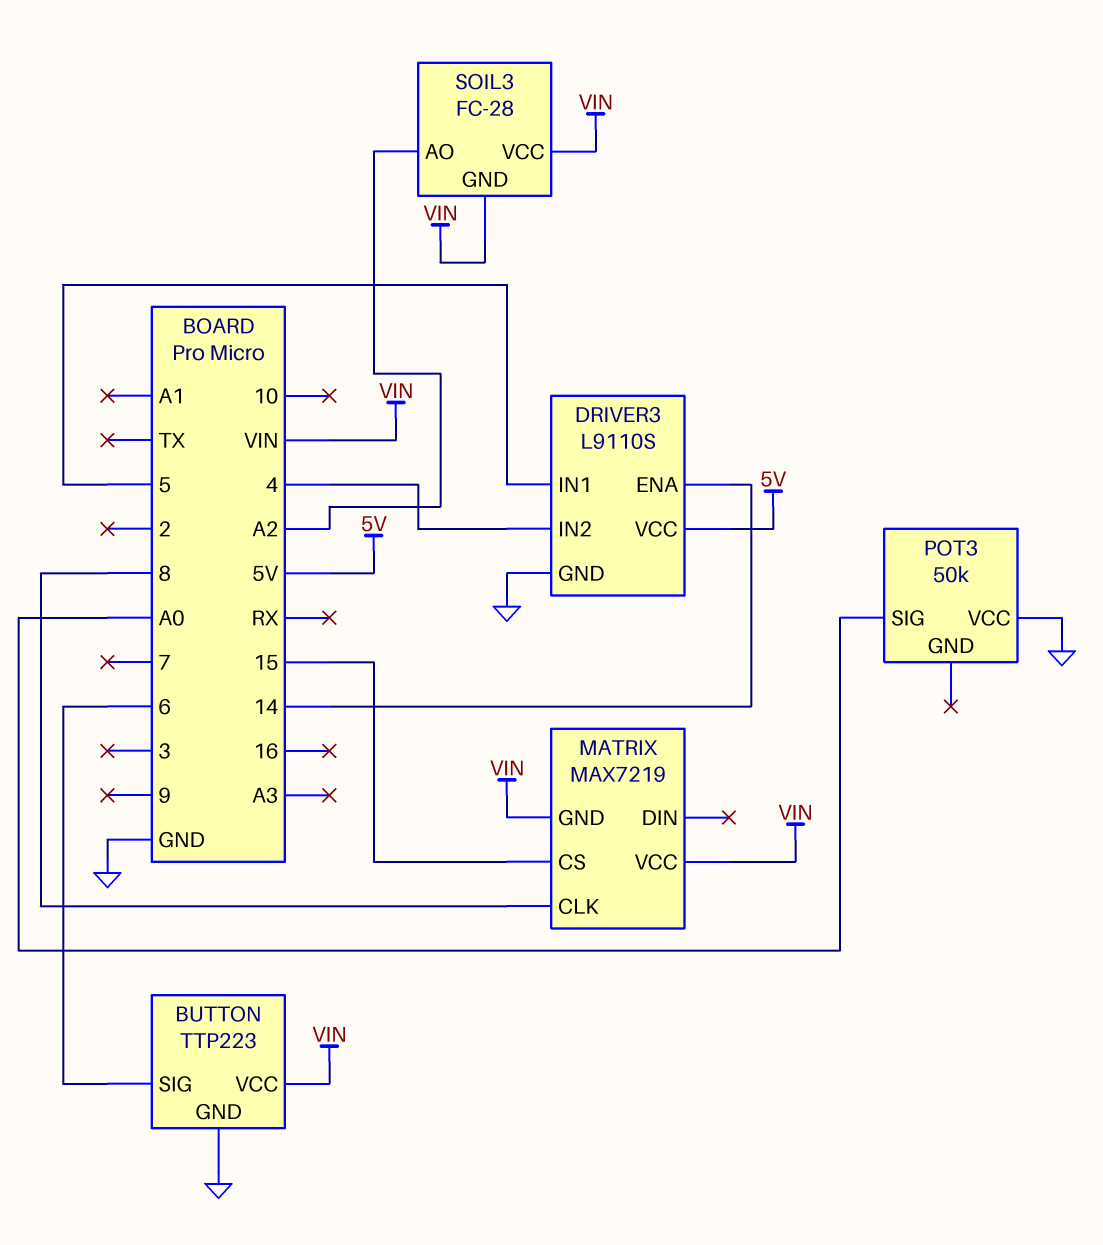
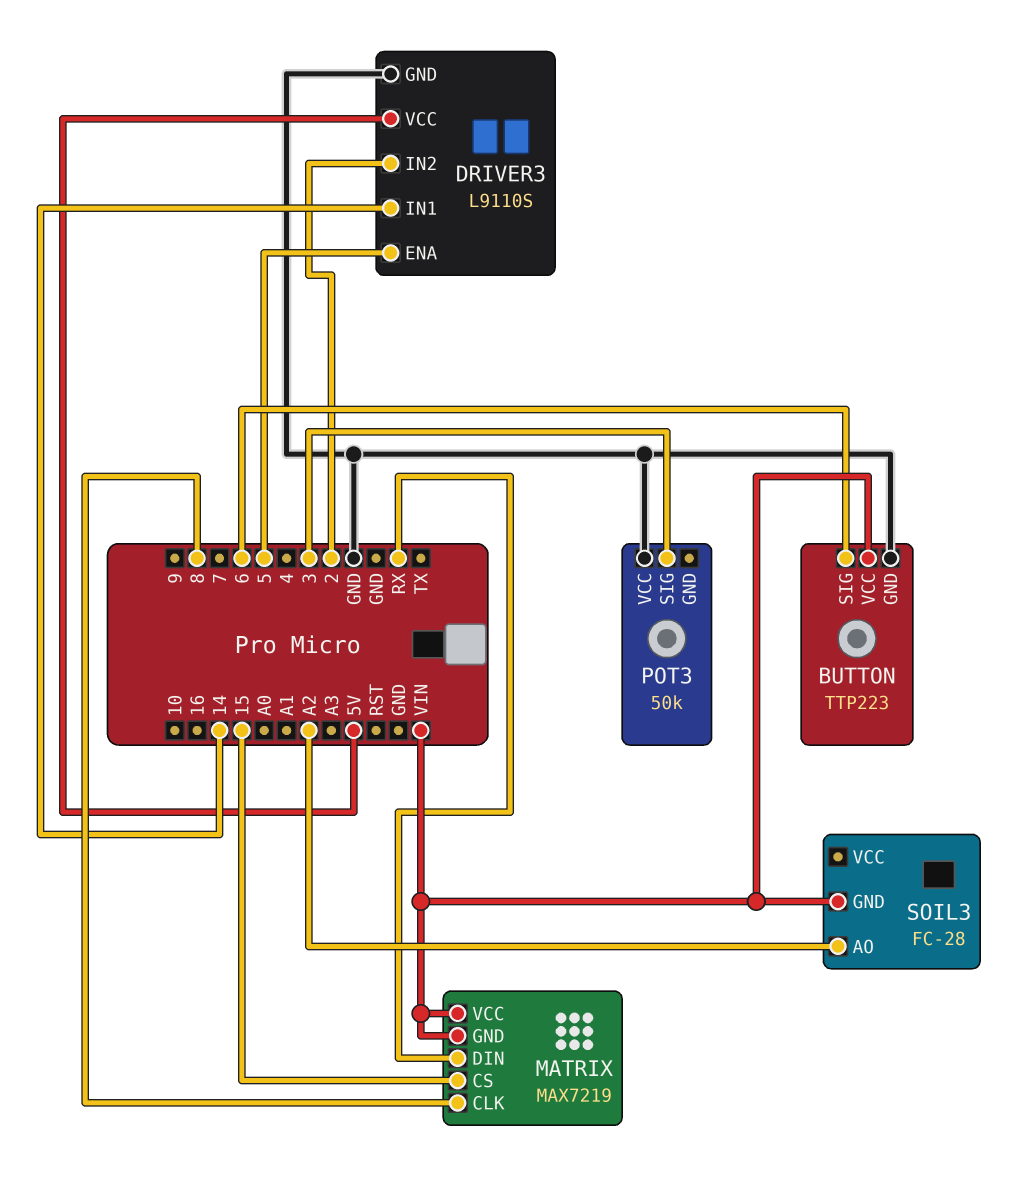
DRIVER3 pin ENA: 14 -> 5
DRIVER3 pin IN1: 5 -> 14
DRIVER3 pin IN2: 4 -> 2
MATRIX pin DIN: none -> RX
POT3 pin SIG: A0 -> 3
SOIL3 pin VCC: VIN -> none

